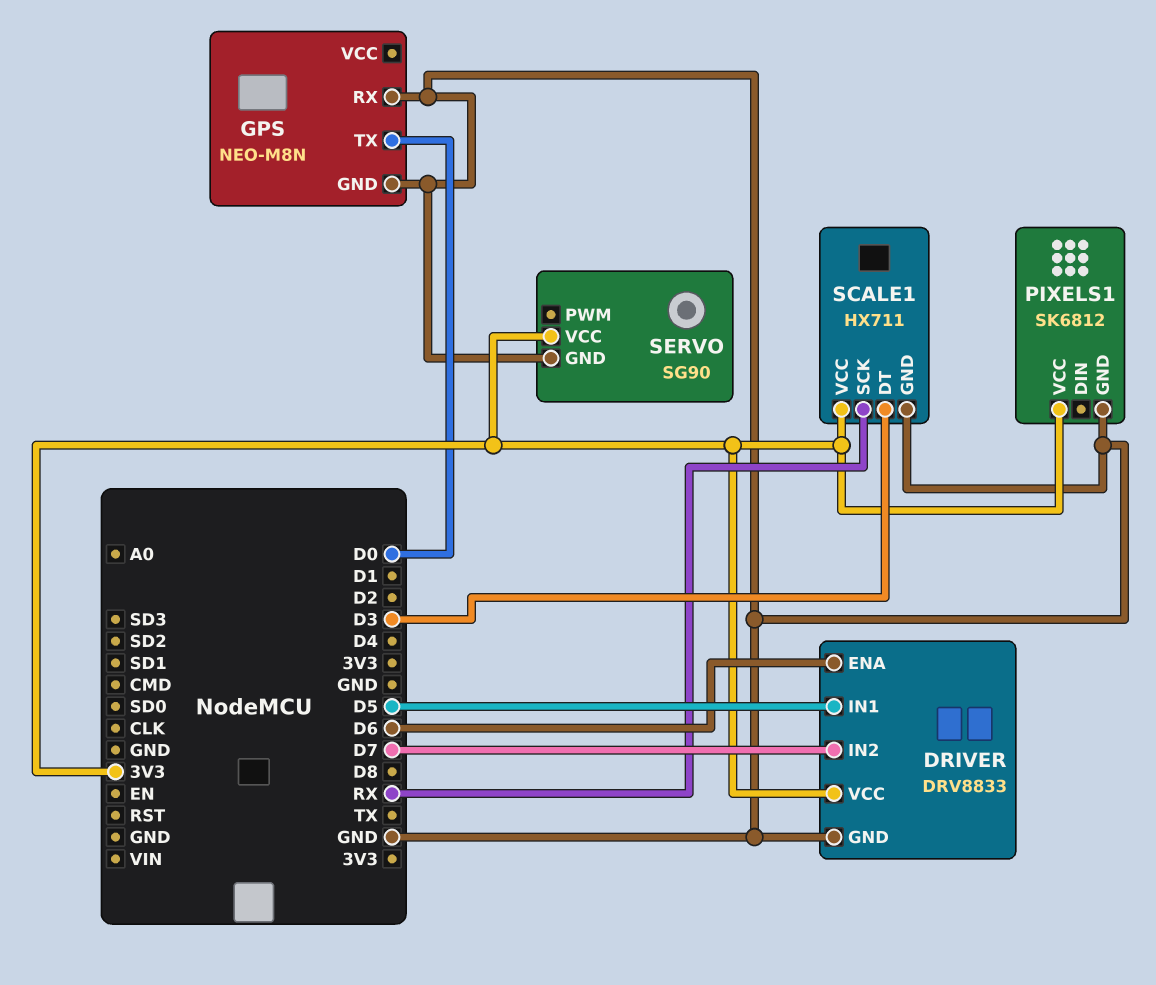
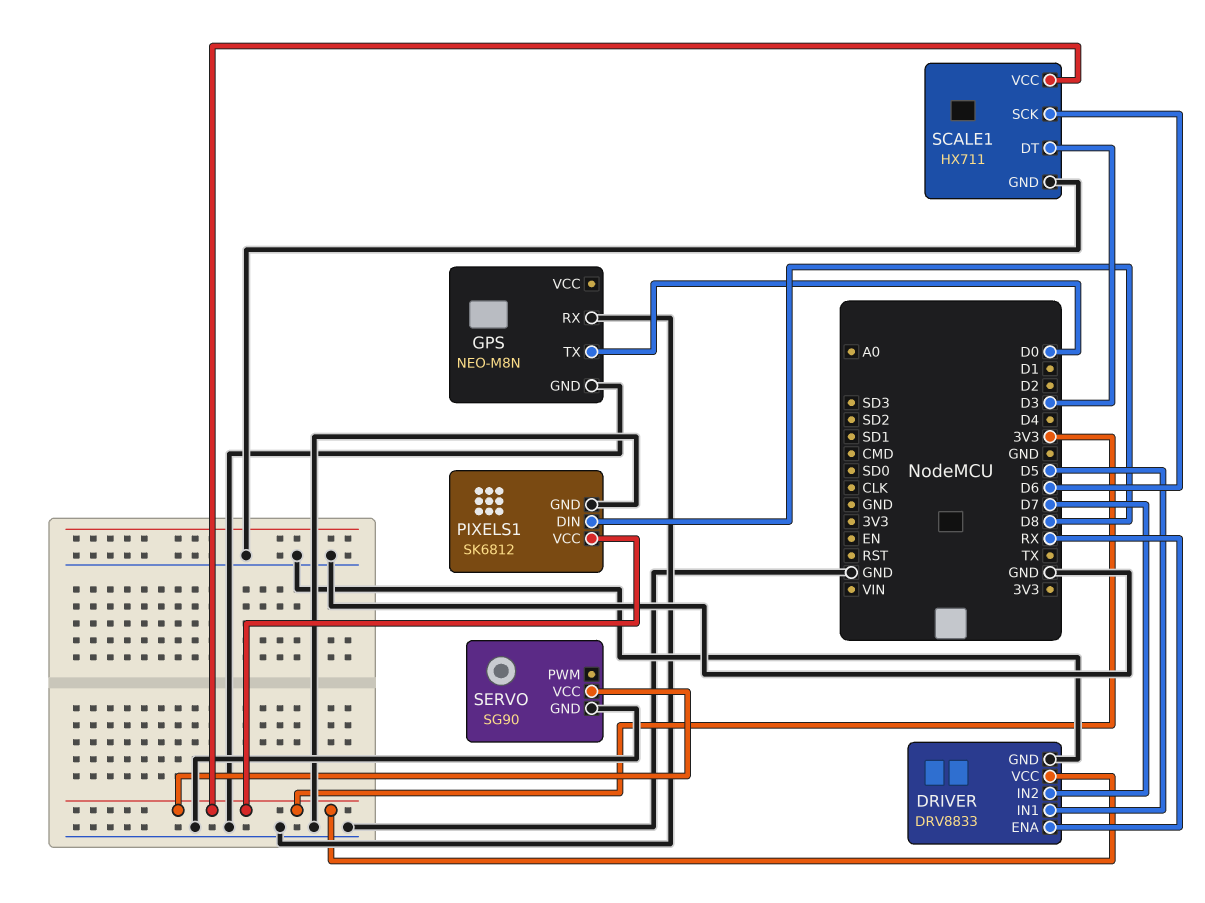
DRIVER pin ENA: D6 -> RX
PIXELS1 pin DIN: none -> D8
SCALE1 pin SCK: RX -> D6

